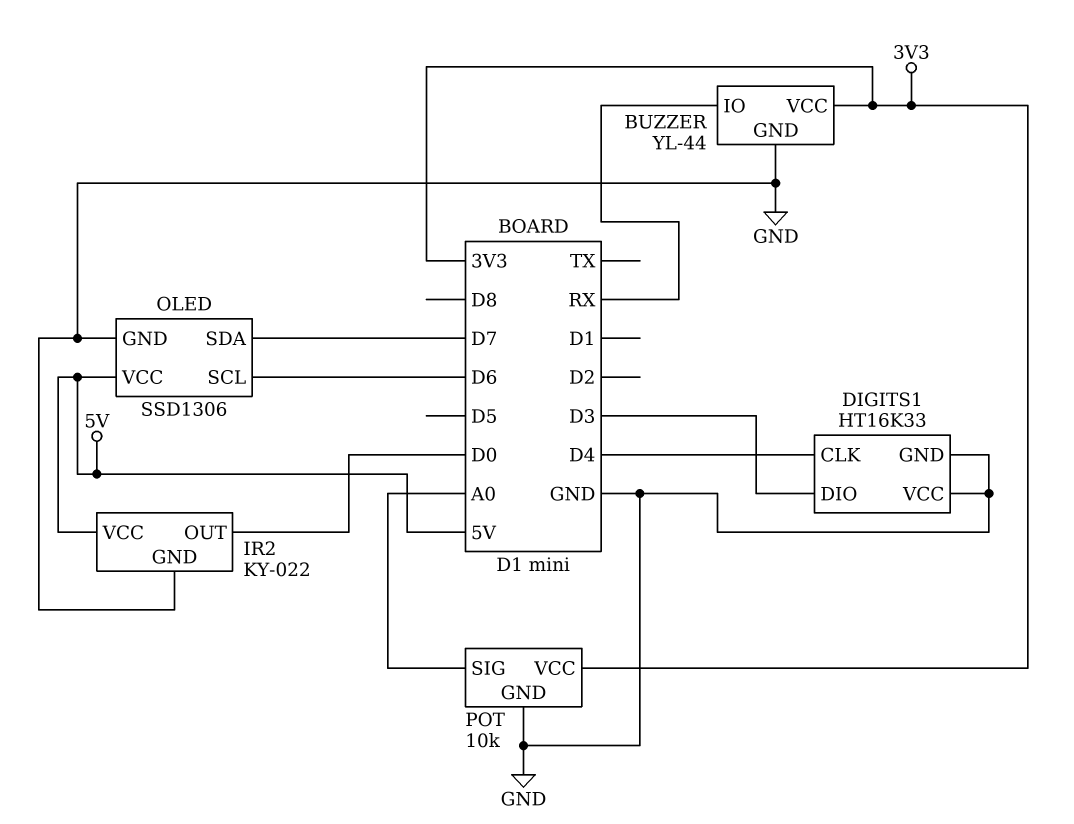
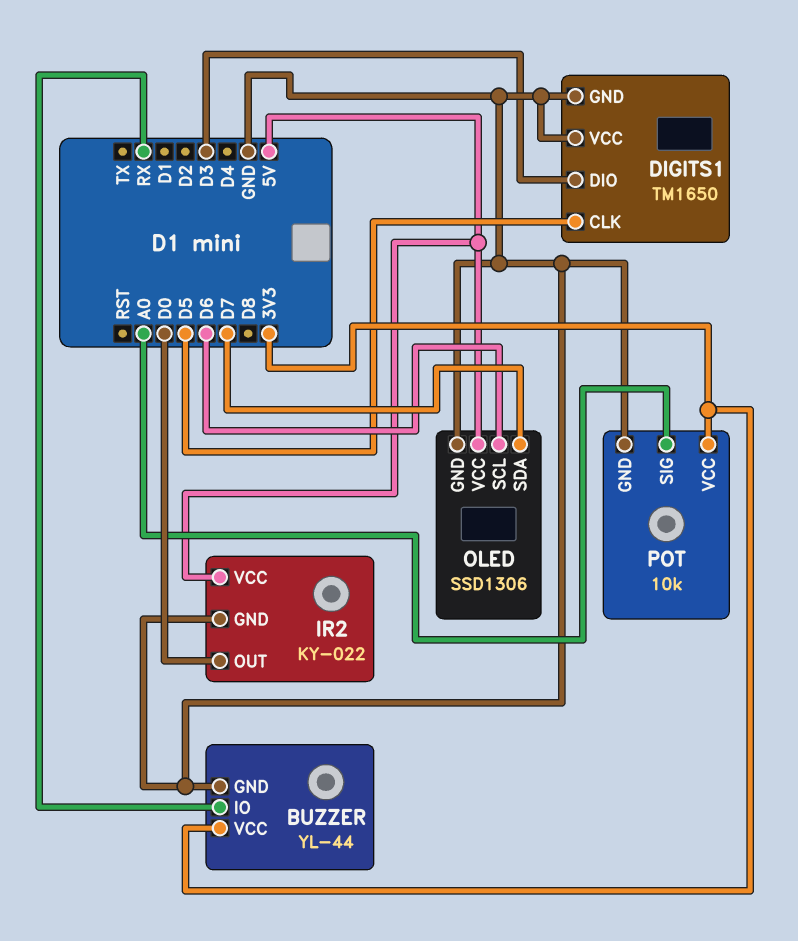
DIGITS1: HT16K33 -> TM1650
DIGITS1 pin CLK: D4 -> D5

